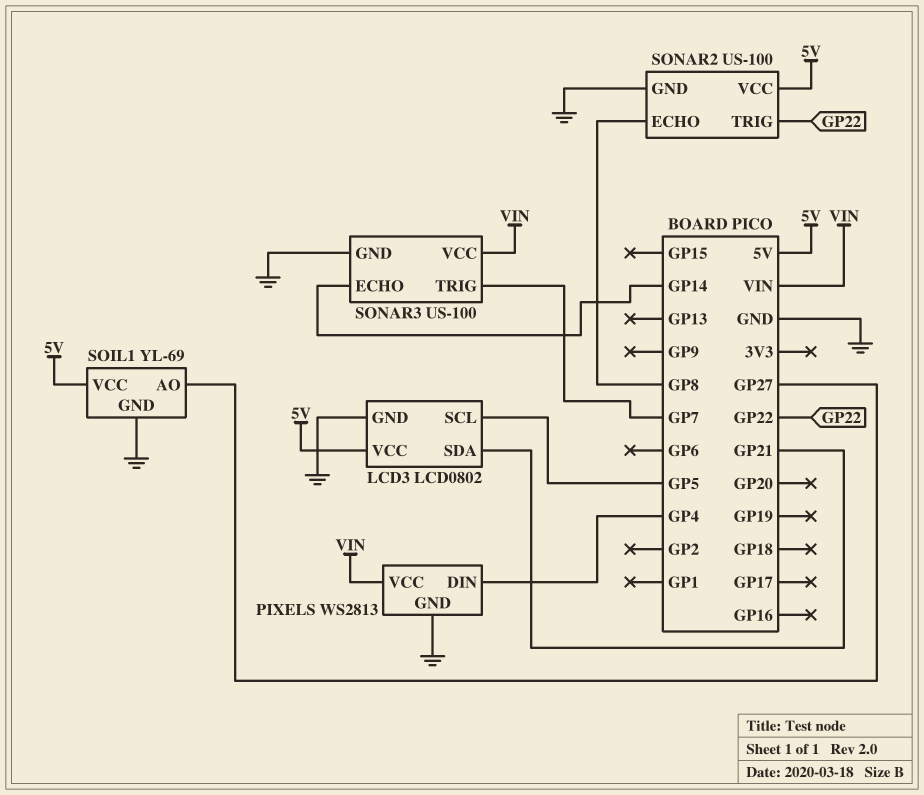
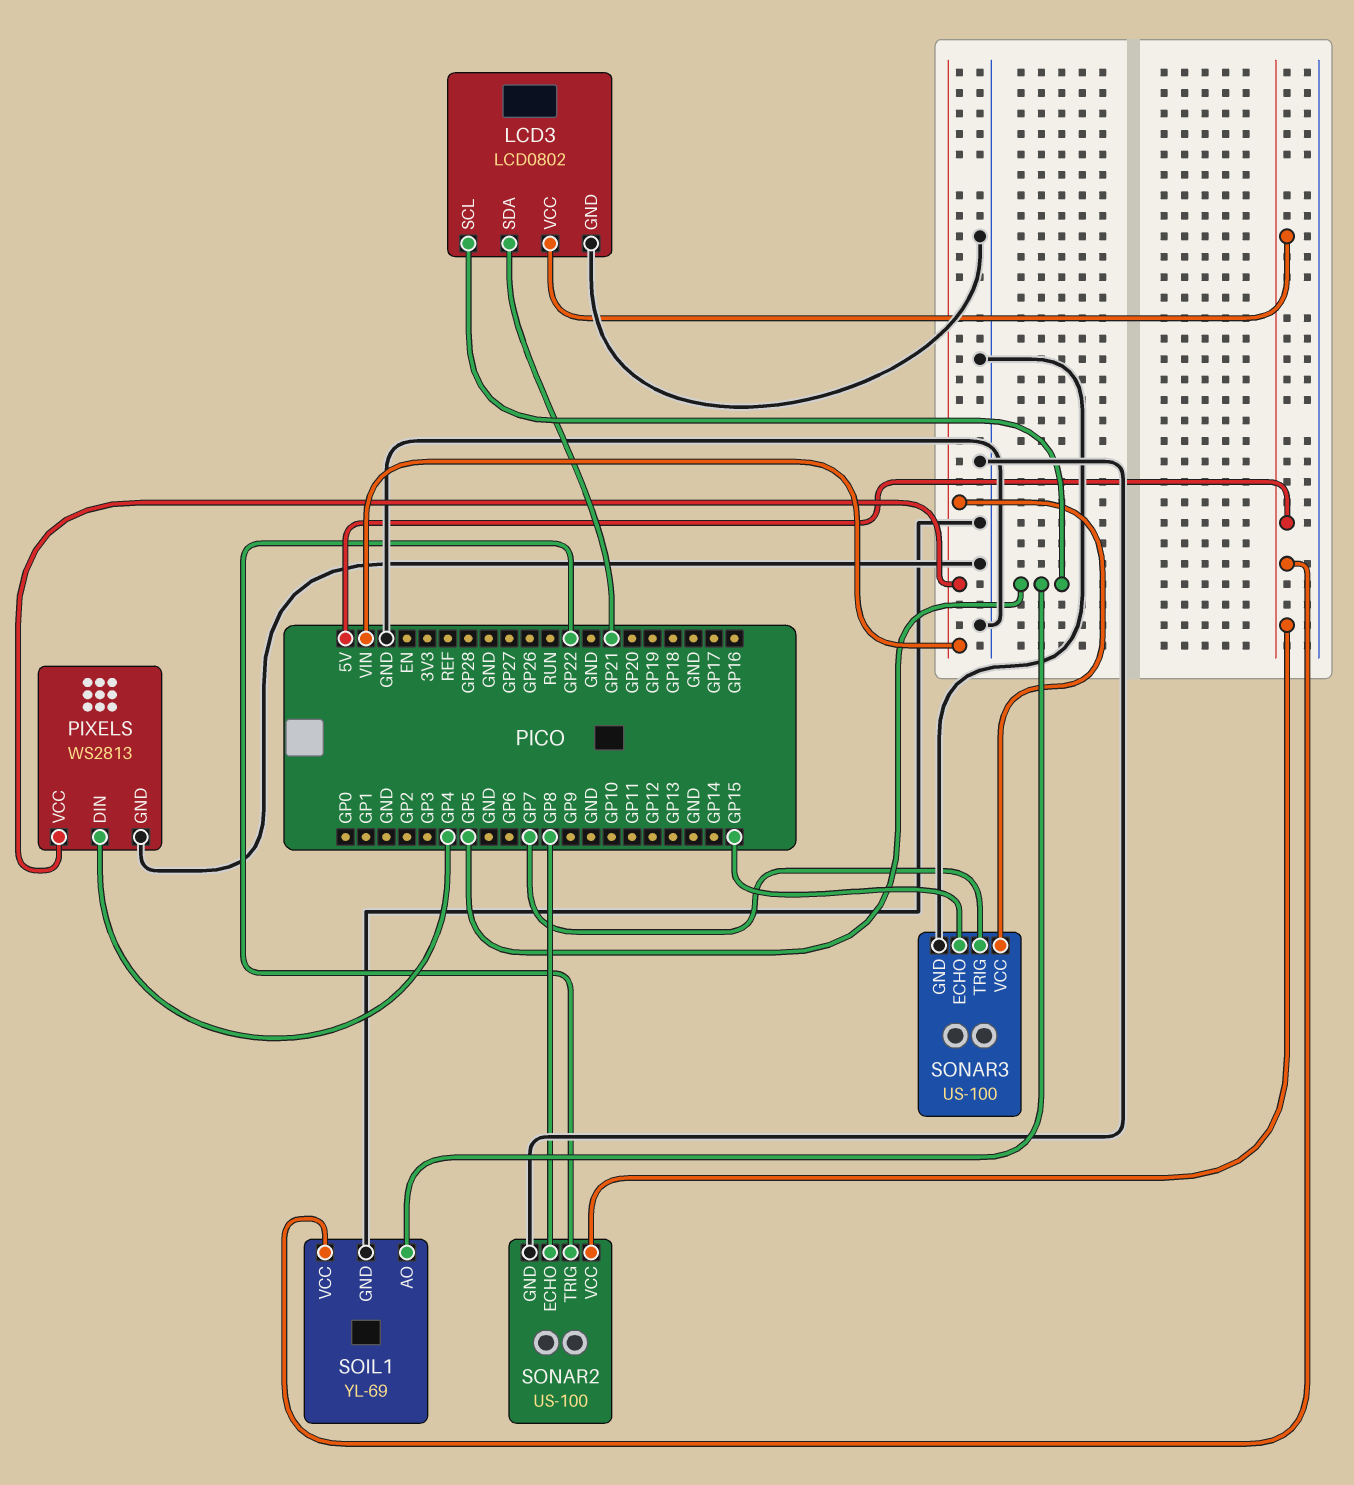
SOIL1 pin AO: GP27 -> GP5
SONAR3 pin ECHO: GP14 -> GP15

